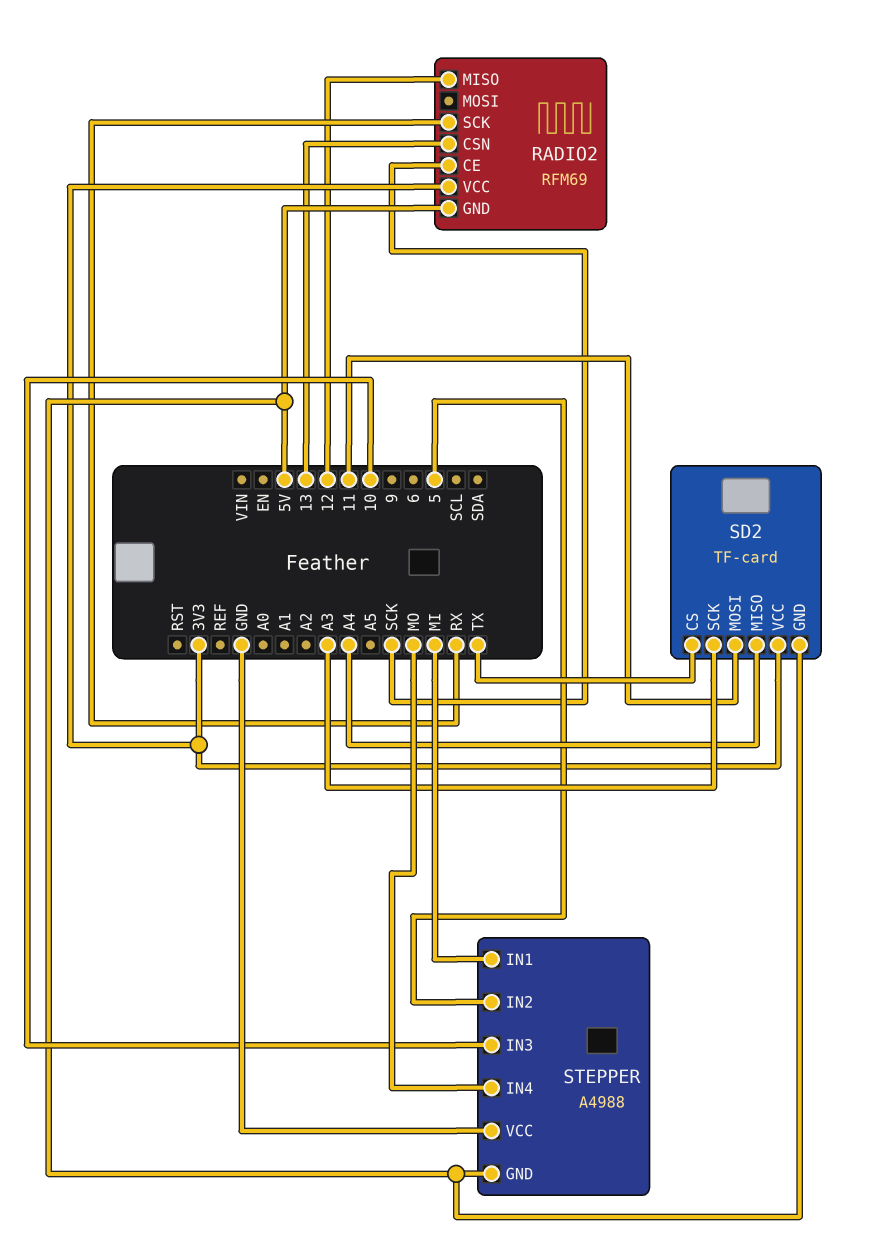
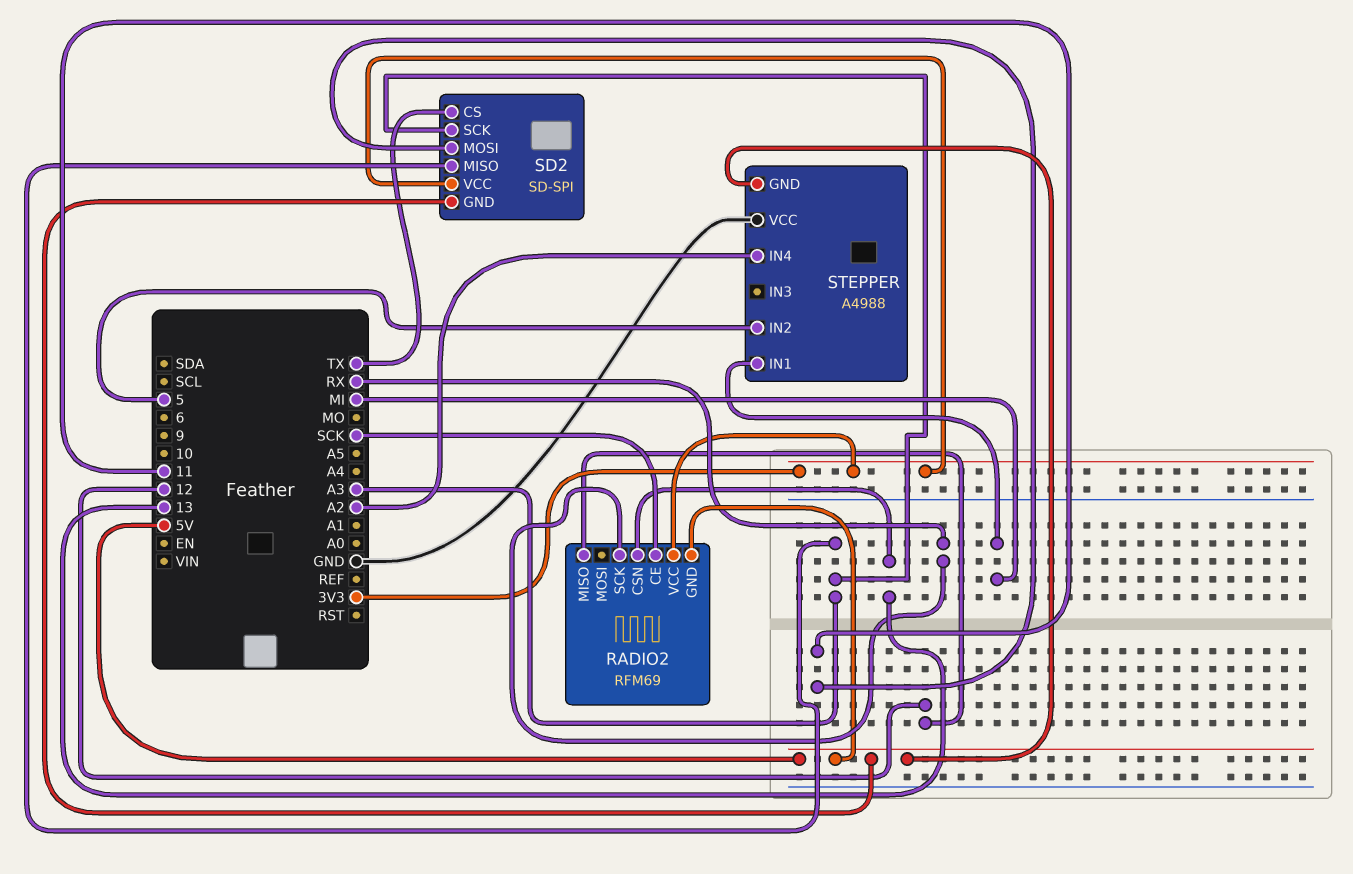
SD2: TF-card -> SD-SPI
SD2 pin MISO: A4 -> A3
STEPPER pin IN3: 10 -> none
STEPPER pin IN4: MO -> A2

